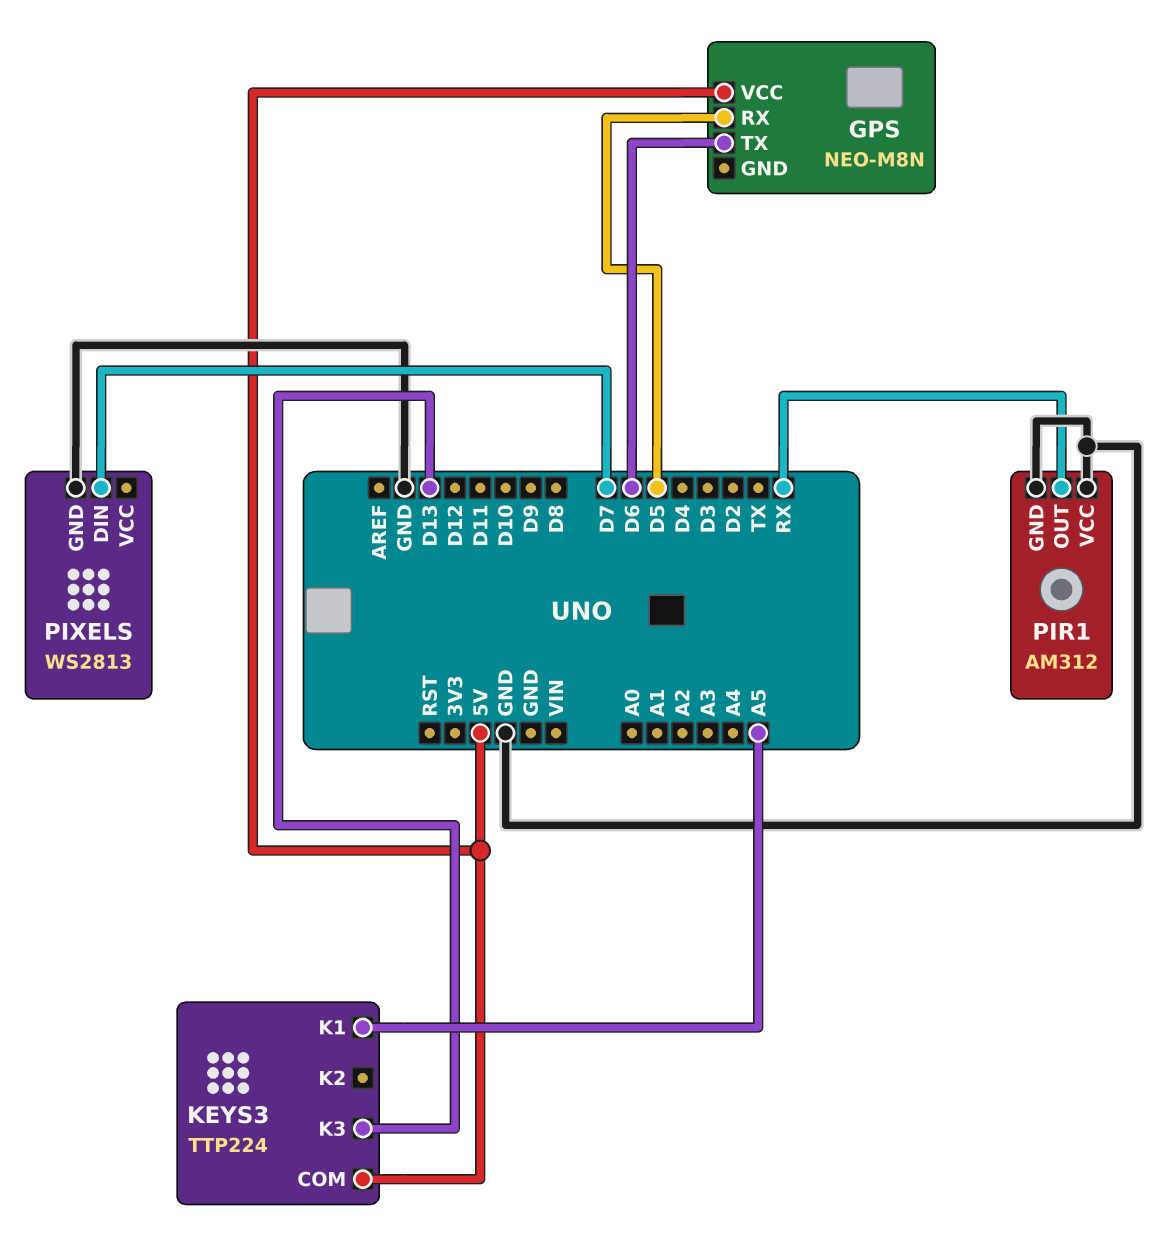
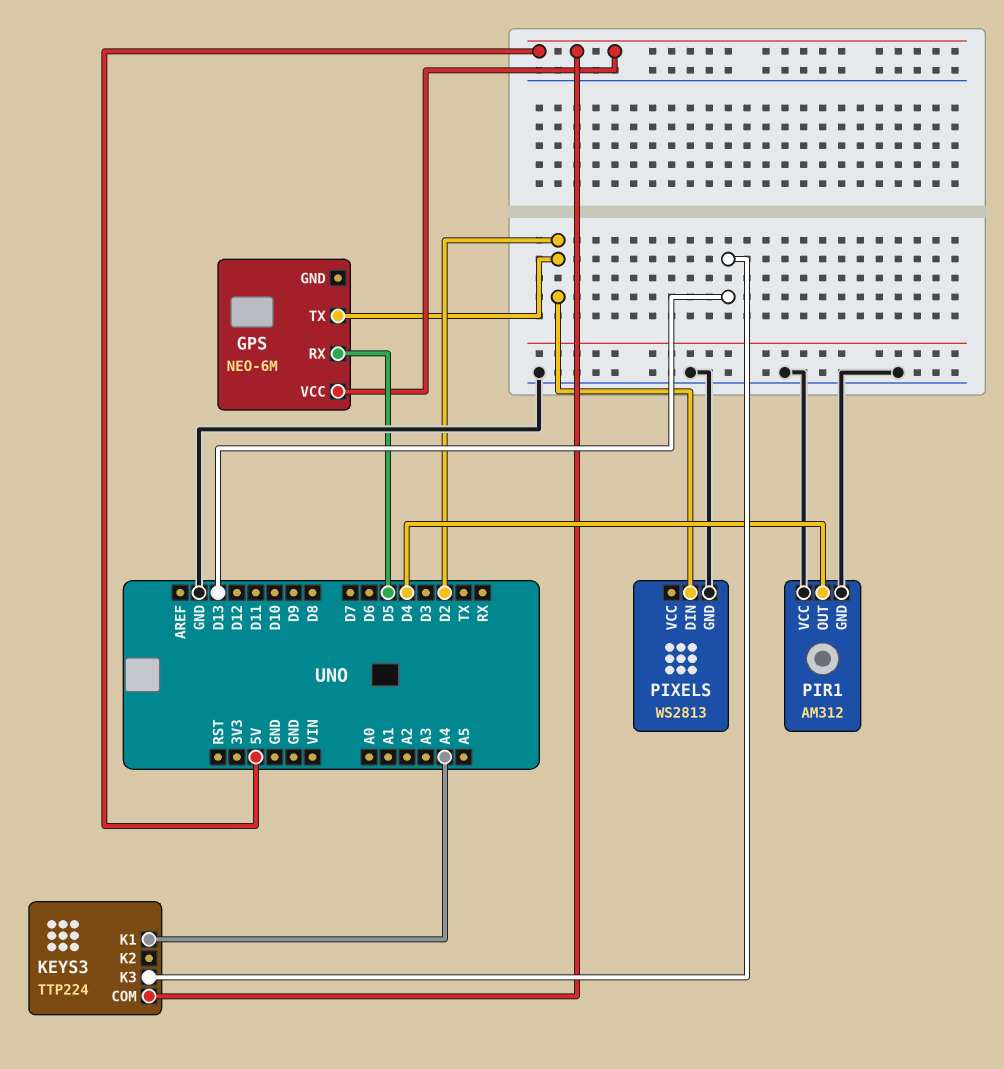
GPS: NEO-M8N -> NEO-6M
GPS pin TX: D6 -> D2
KEYS3 pin K1: A5 -> A4
PIR1 pin OUT: RX -> D4
PIXELS pin DIN: D7 -> D2

